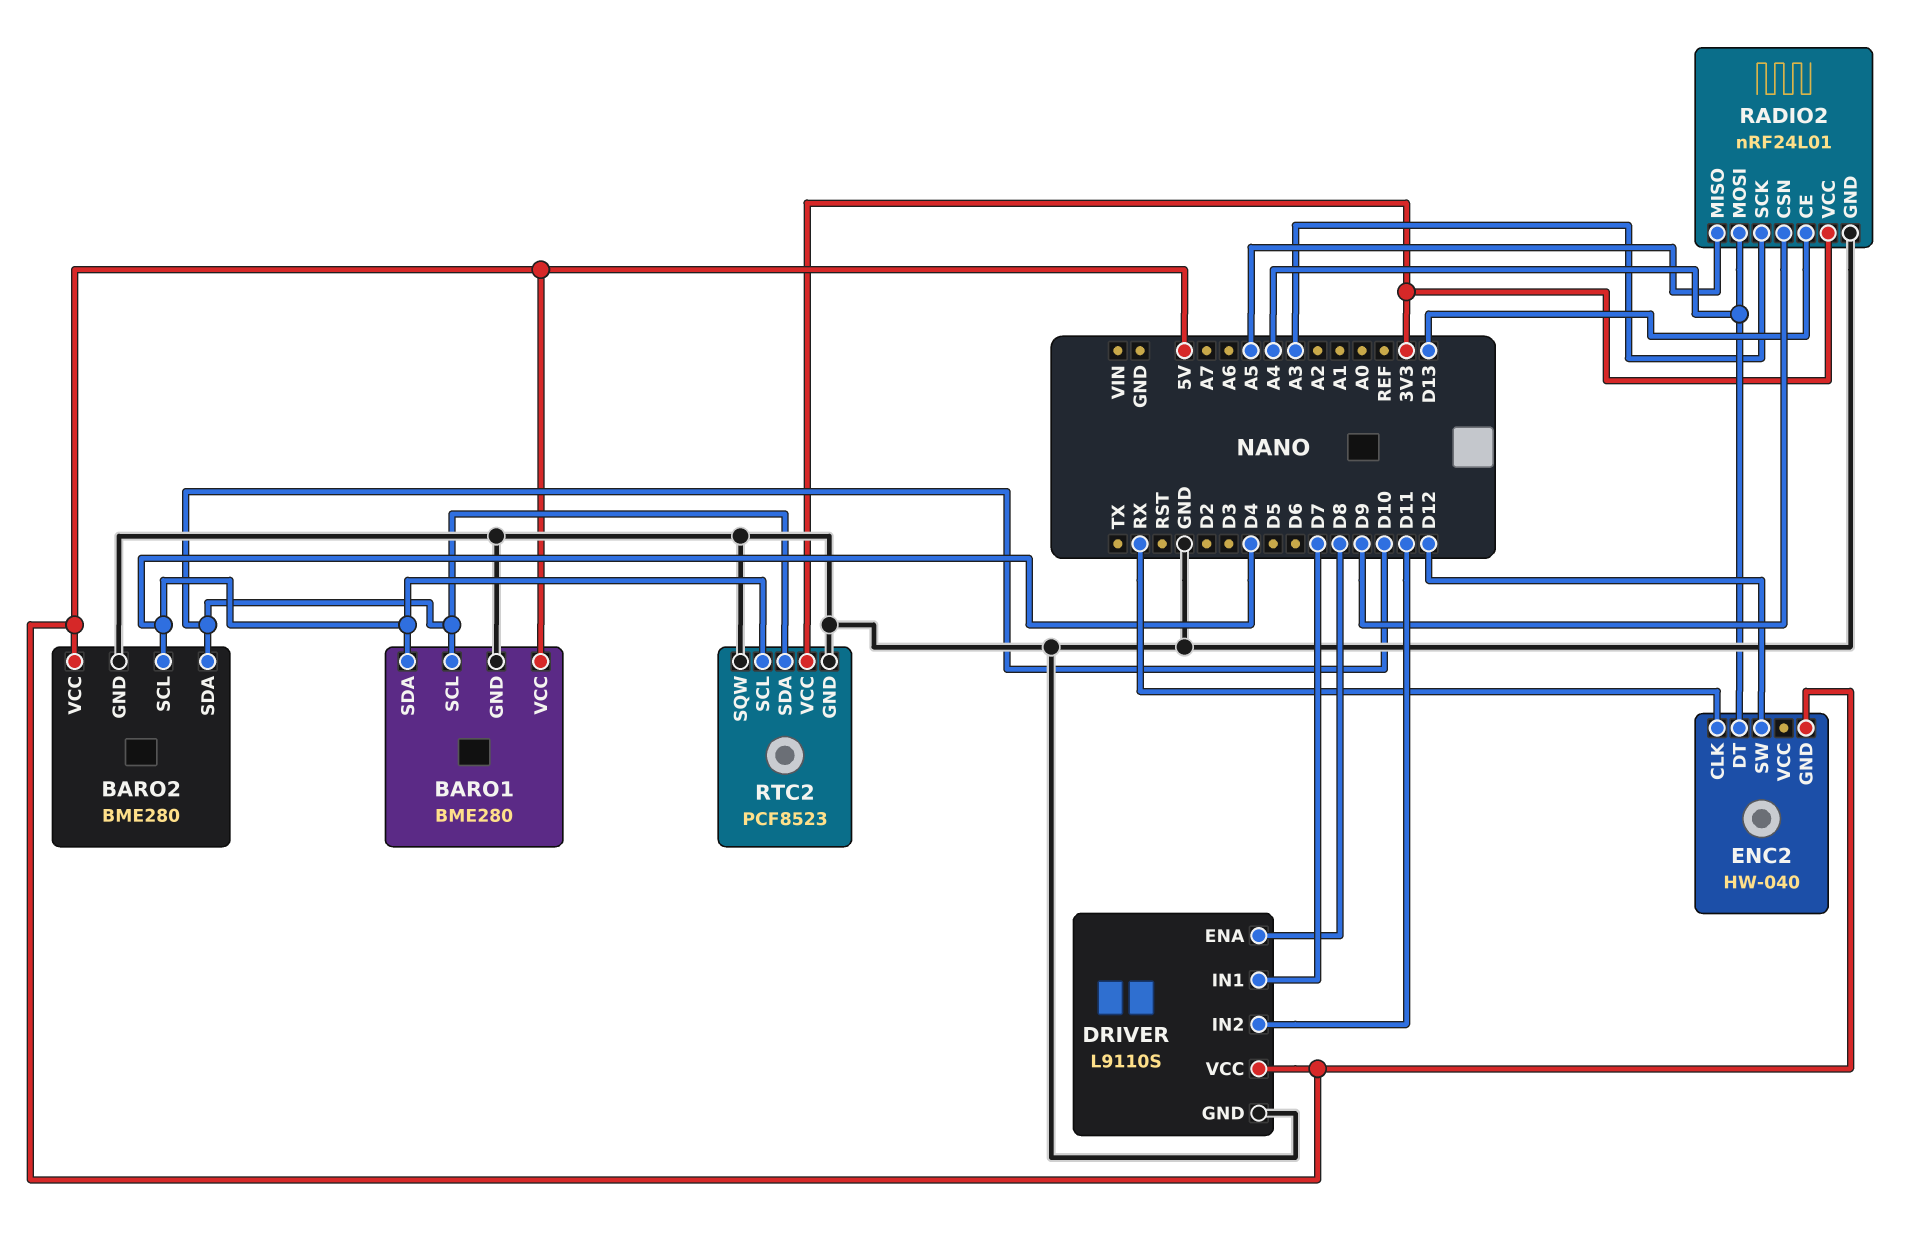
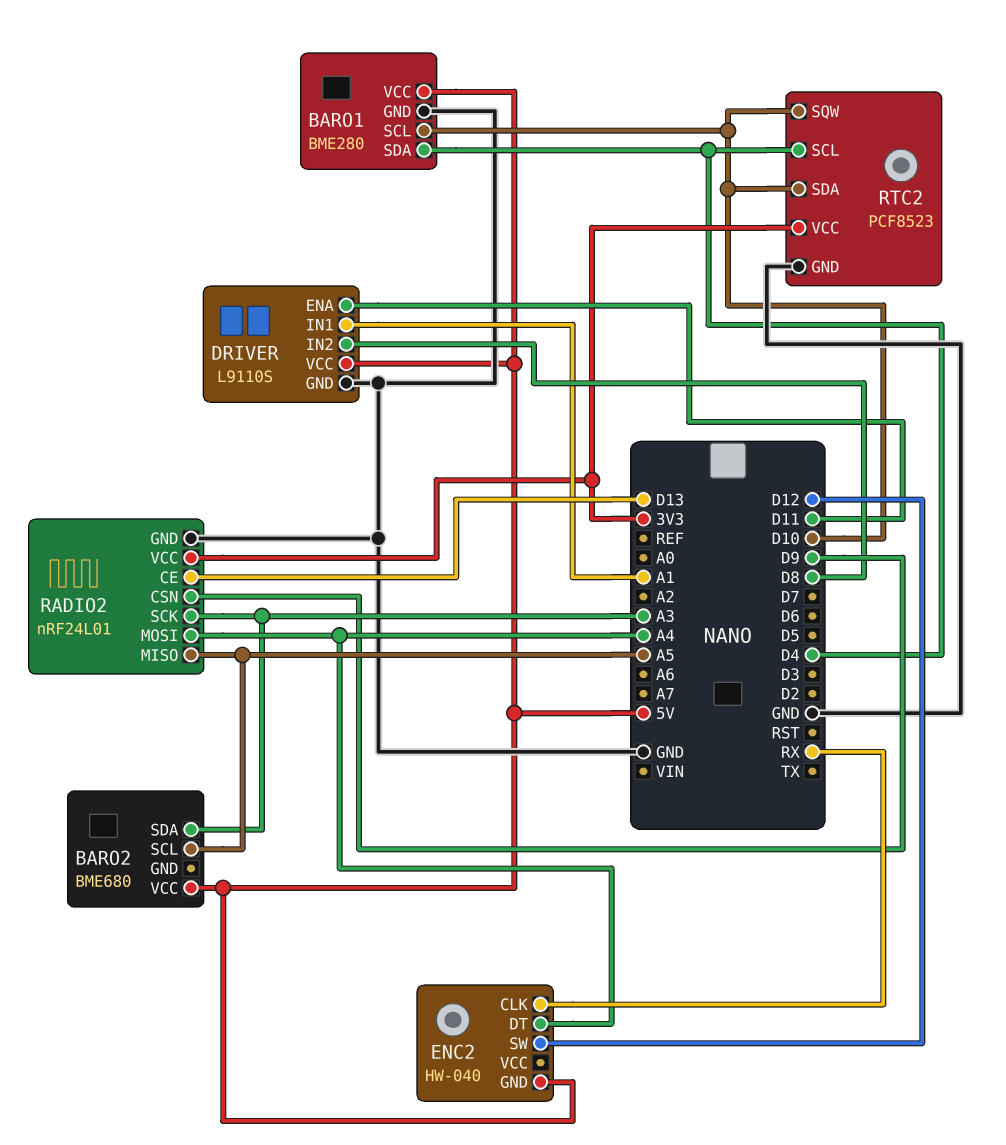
BARO2: BME280 -> BME680
BARO2 pin GND: GND -> none
BARO2 pin SCL: D4 -> A5
BARO2 pin SDA: D10 -> A3
DRIVER pin ENA: D8 -> D11
DRIVER pin IN1: D7 -> A1
DRIVER pin IN2: D11 -> D8
RTC2 pin SQW: GND -> D10

